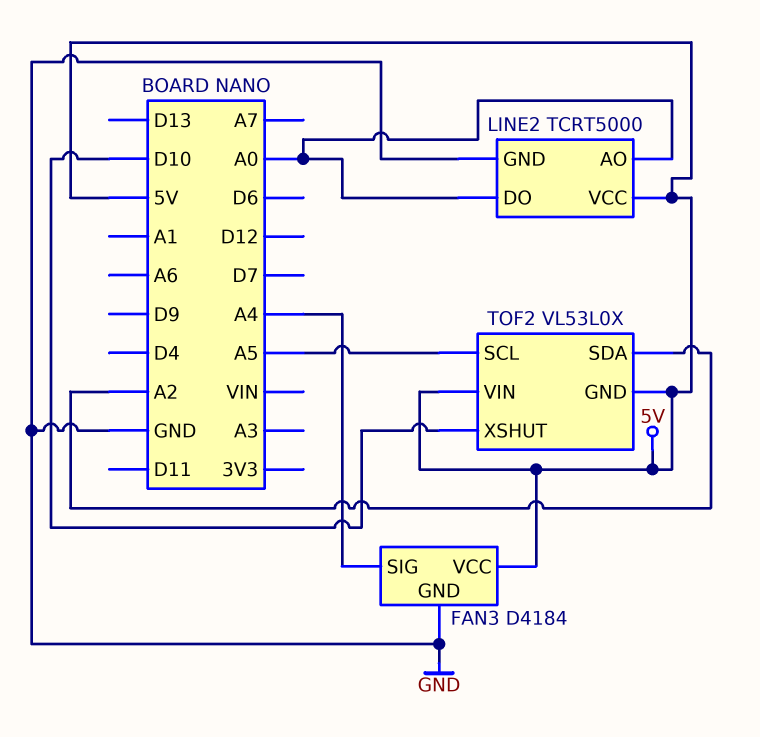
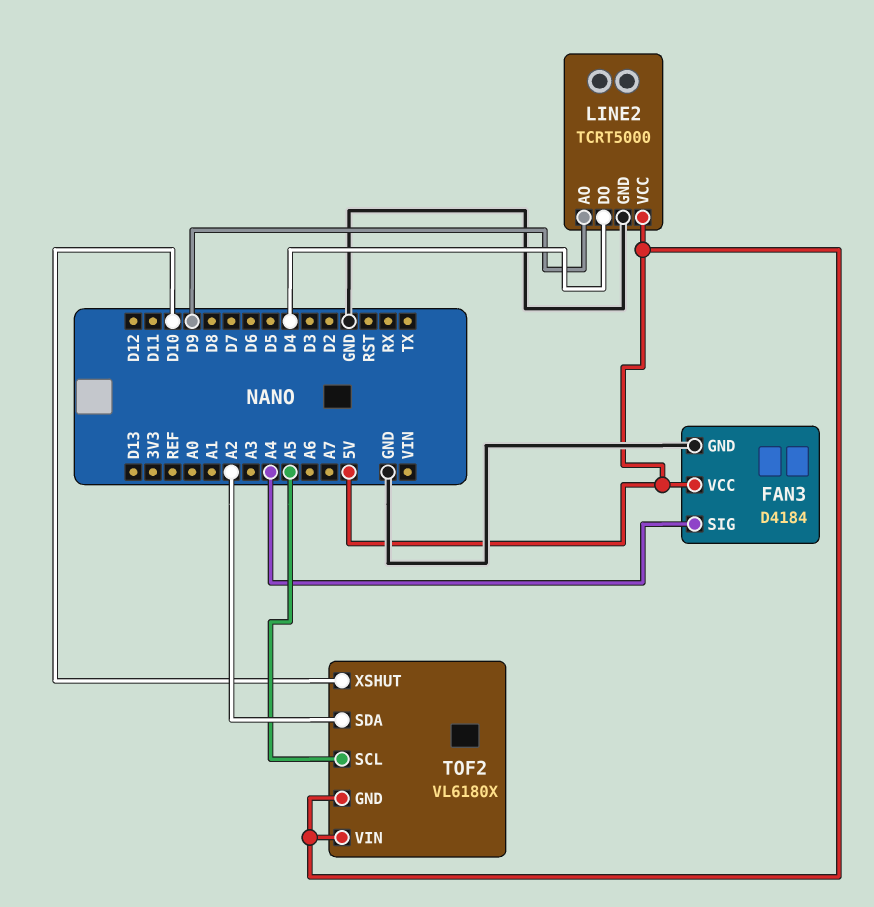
LINE2 pin AO: A0 -> D9
LINE2 pin DO: A0 -> D4
TOF2: VL53L0X -> VL6180X

